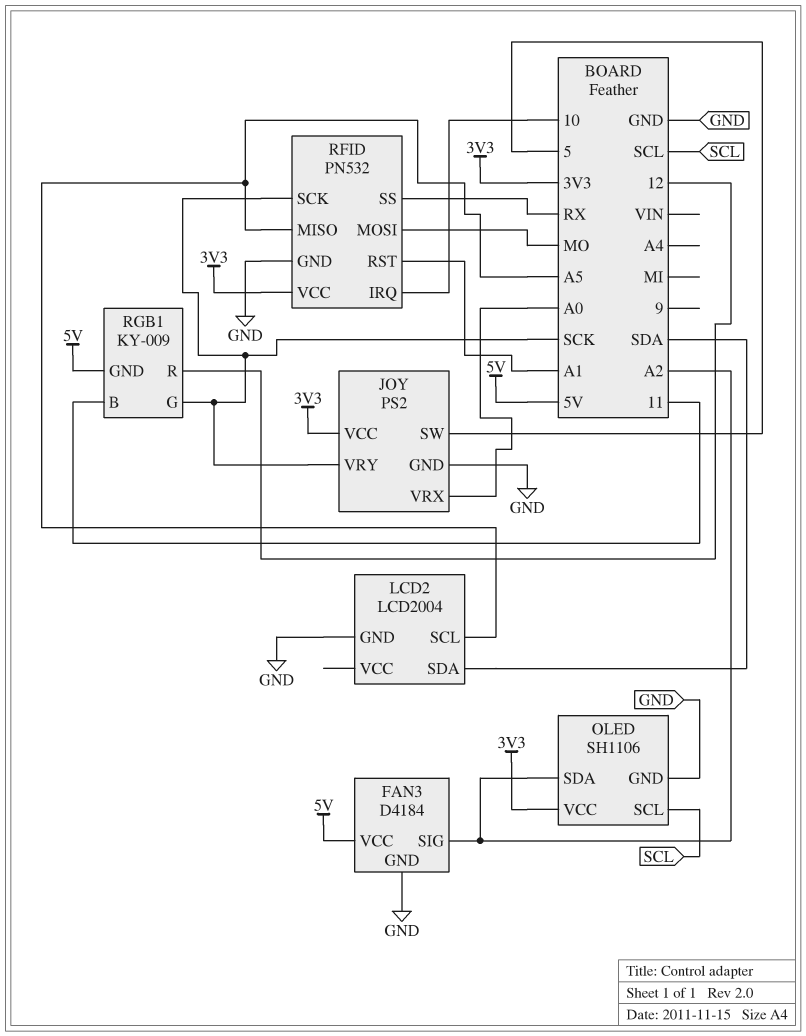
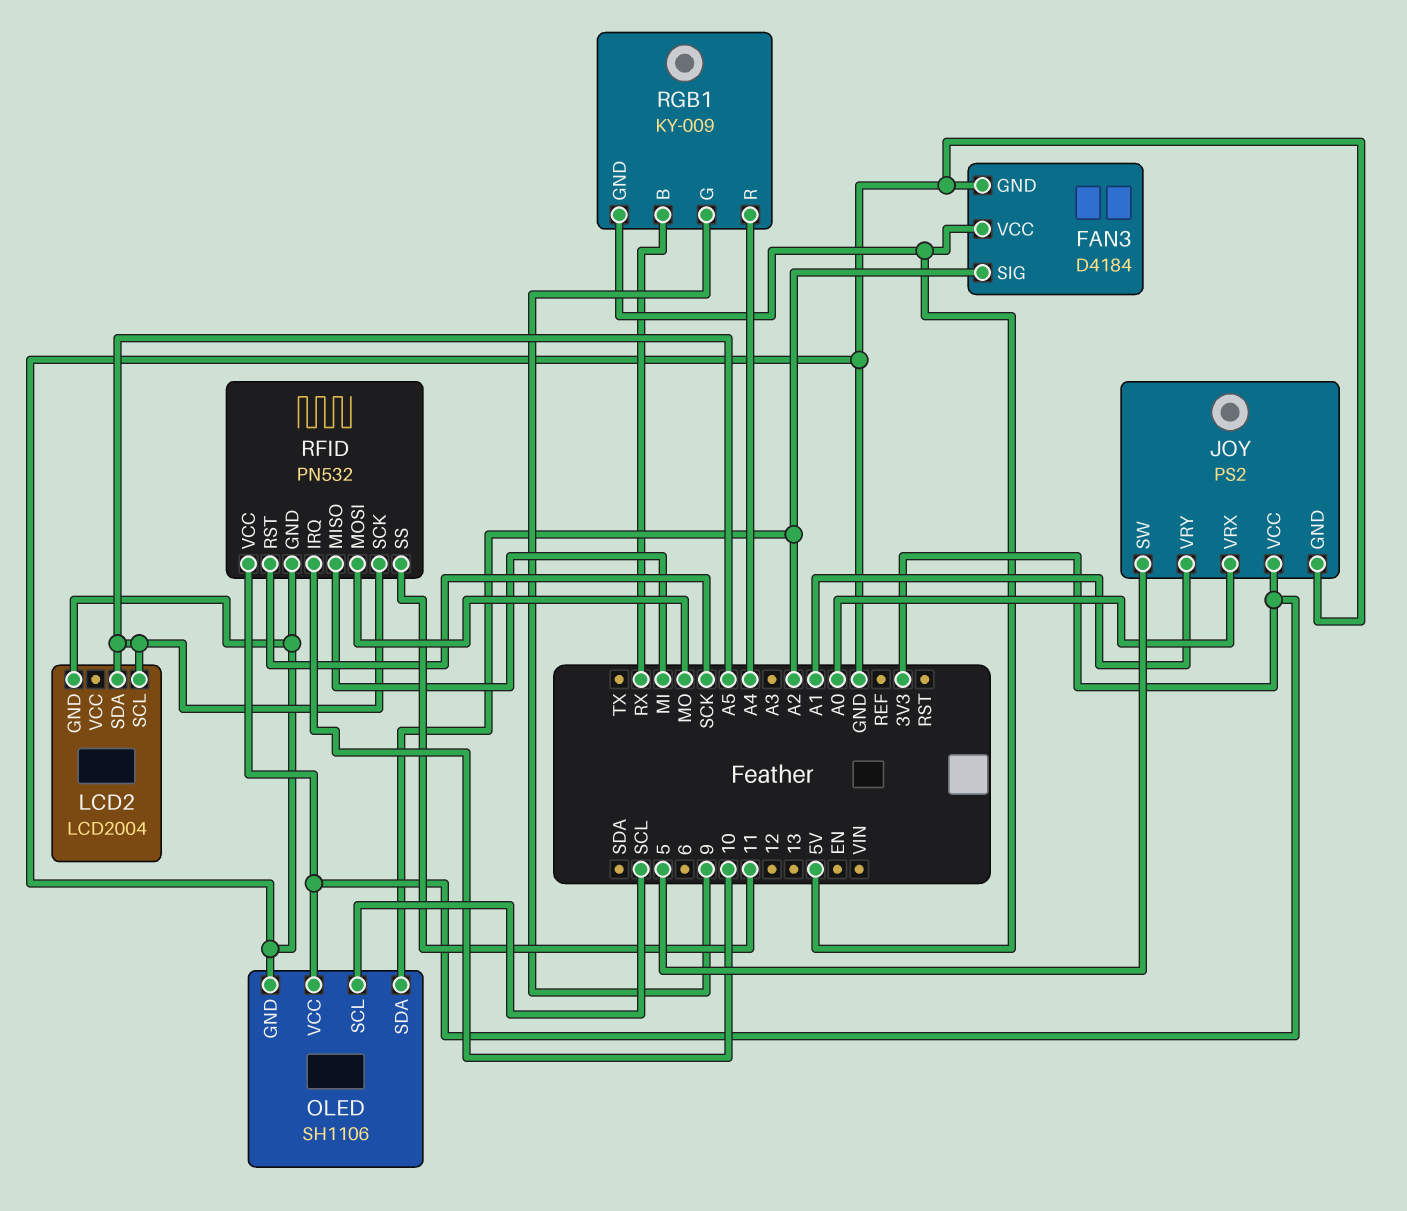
JOY pin VRY: SCK -> A1
LCD2 pin SDA: SDA -> A5
RFID pin MISO: A5 -> MI
RFID pin RST: A1 -> SCK
RFID pin SCK: SCK -> A5
RFID pin SS: RX -> 11
RGB1 pin B: 11 -> RX
RGB1 pin G: SCK -> 9
RGB1 pin R: 12 -> A4

